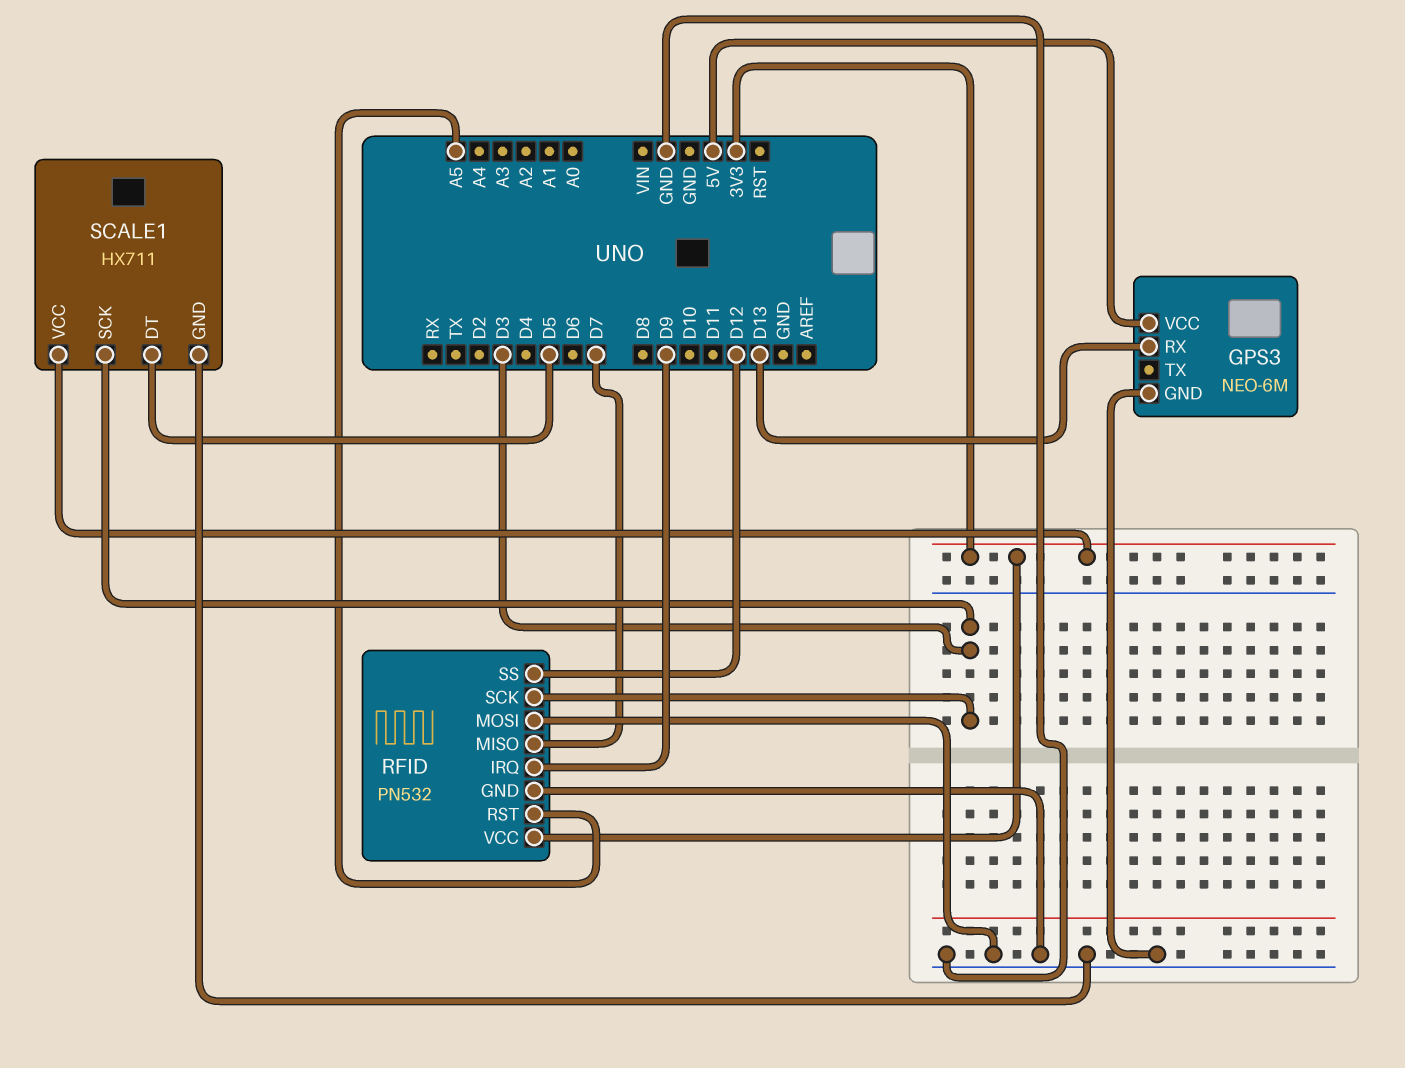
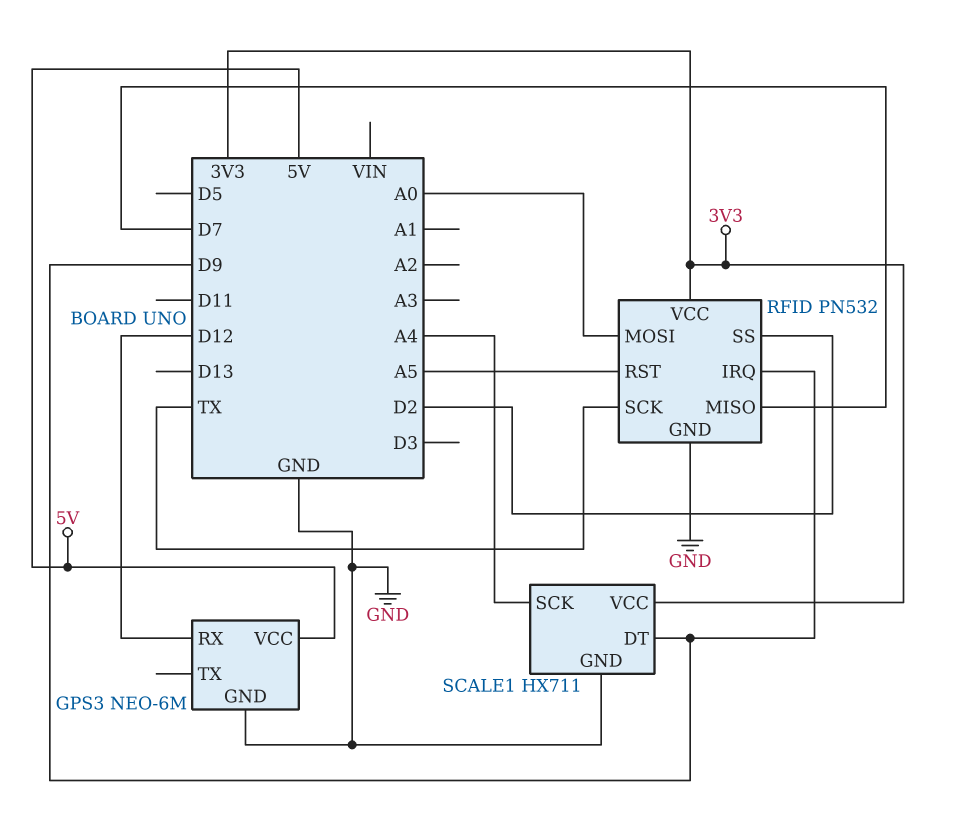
GPS3 pin RX: D13 -> D12
RFID pin MOSI: GND -> A0
RFID pin SCK: D3 -> TX
RFID pin SS: D12 -> D2
SCALE1 pin DT: D5 -> D9
SCALE1 pin SCK: D3 -> A4

